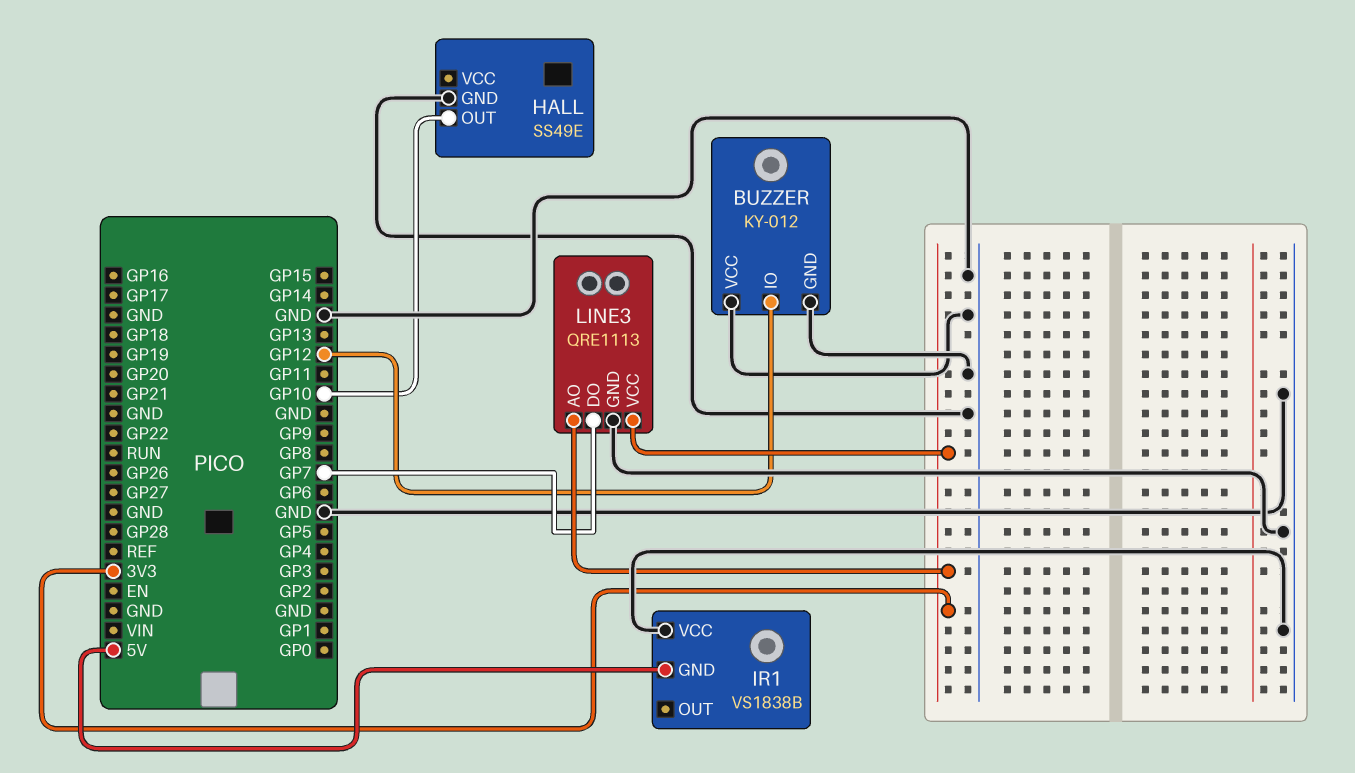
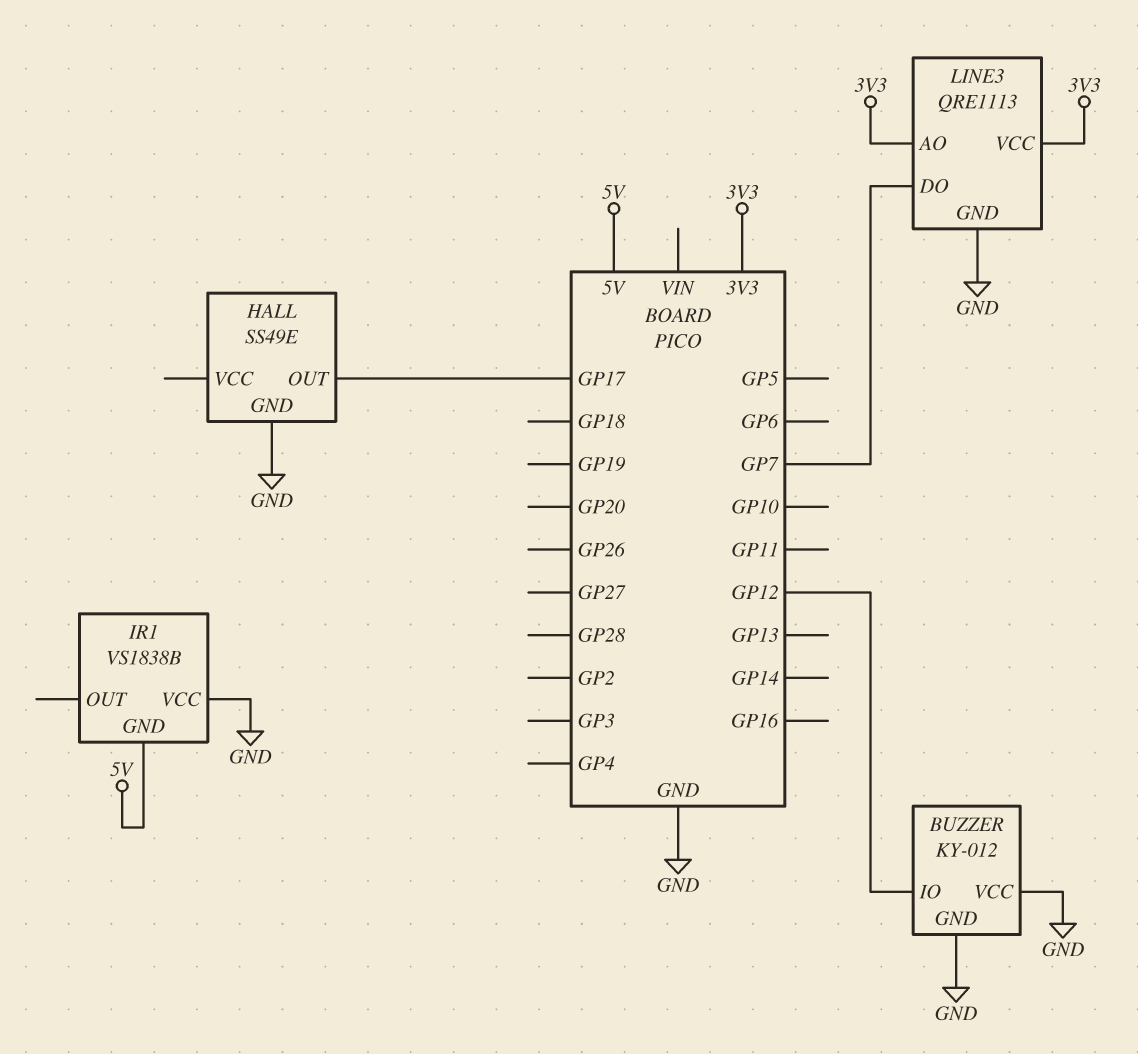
HALL pin OUT: GP10 -> GP17

